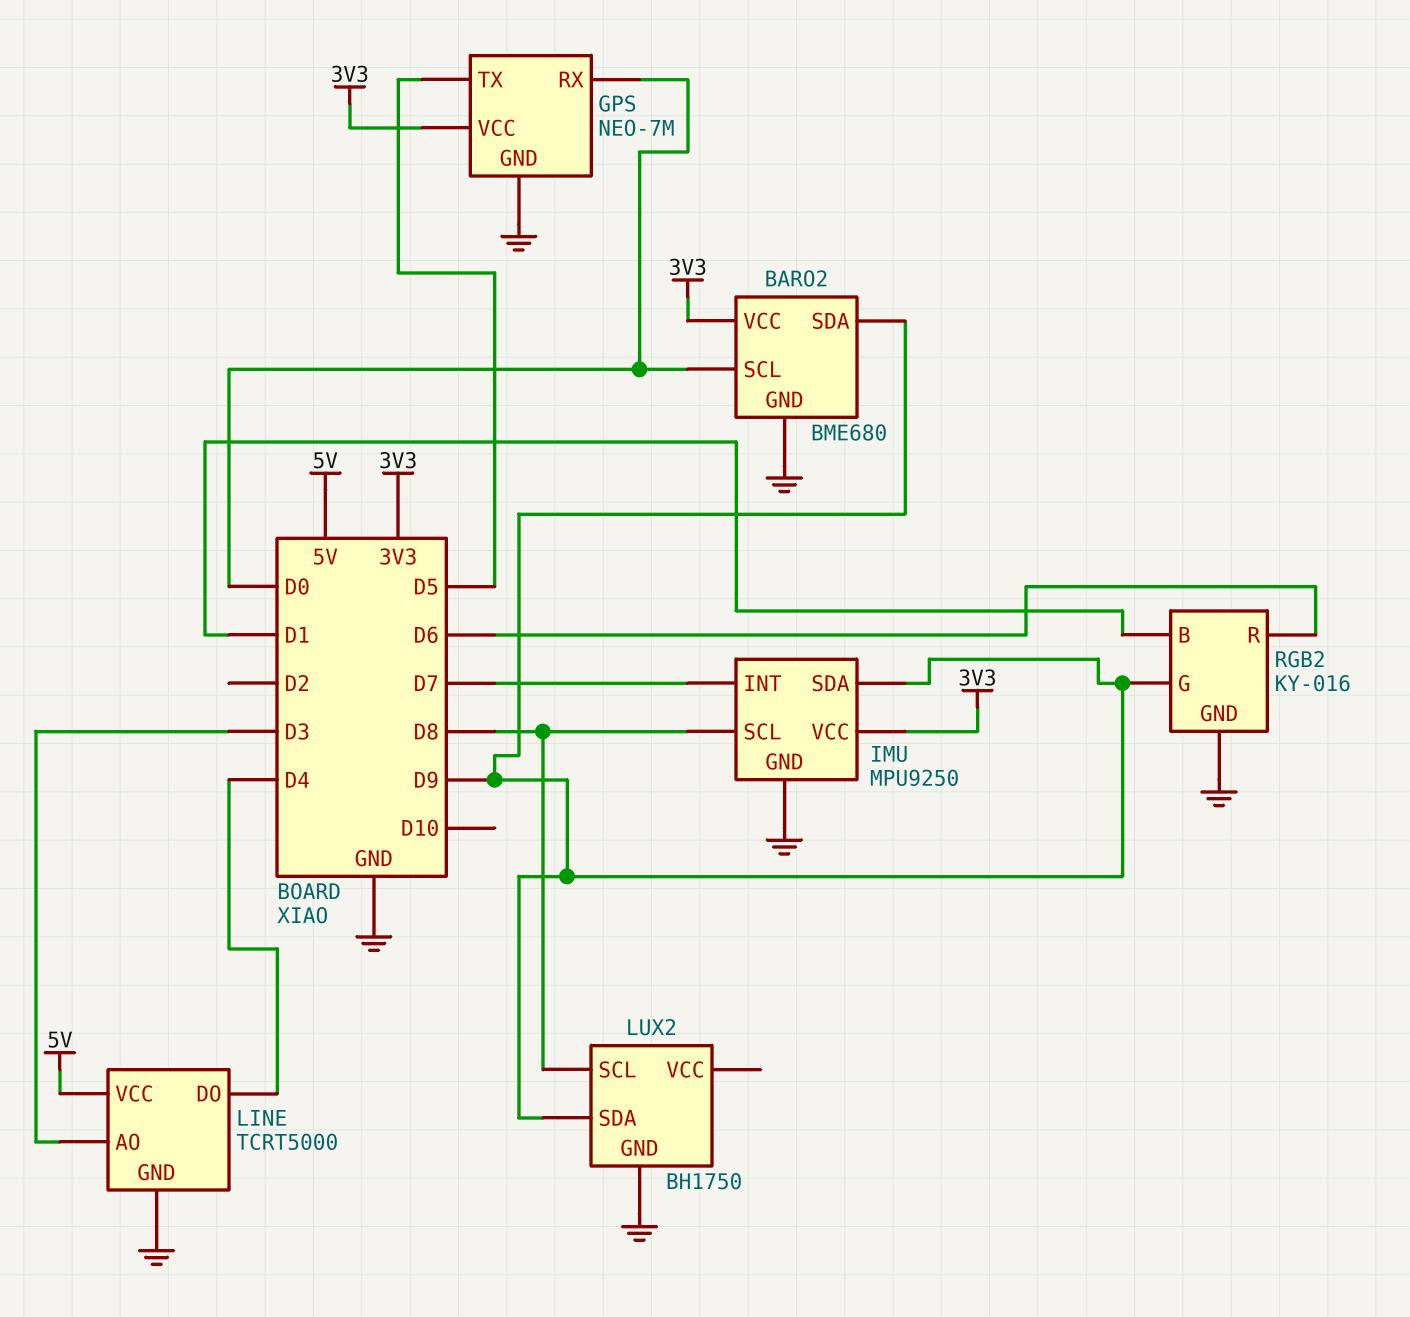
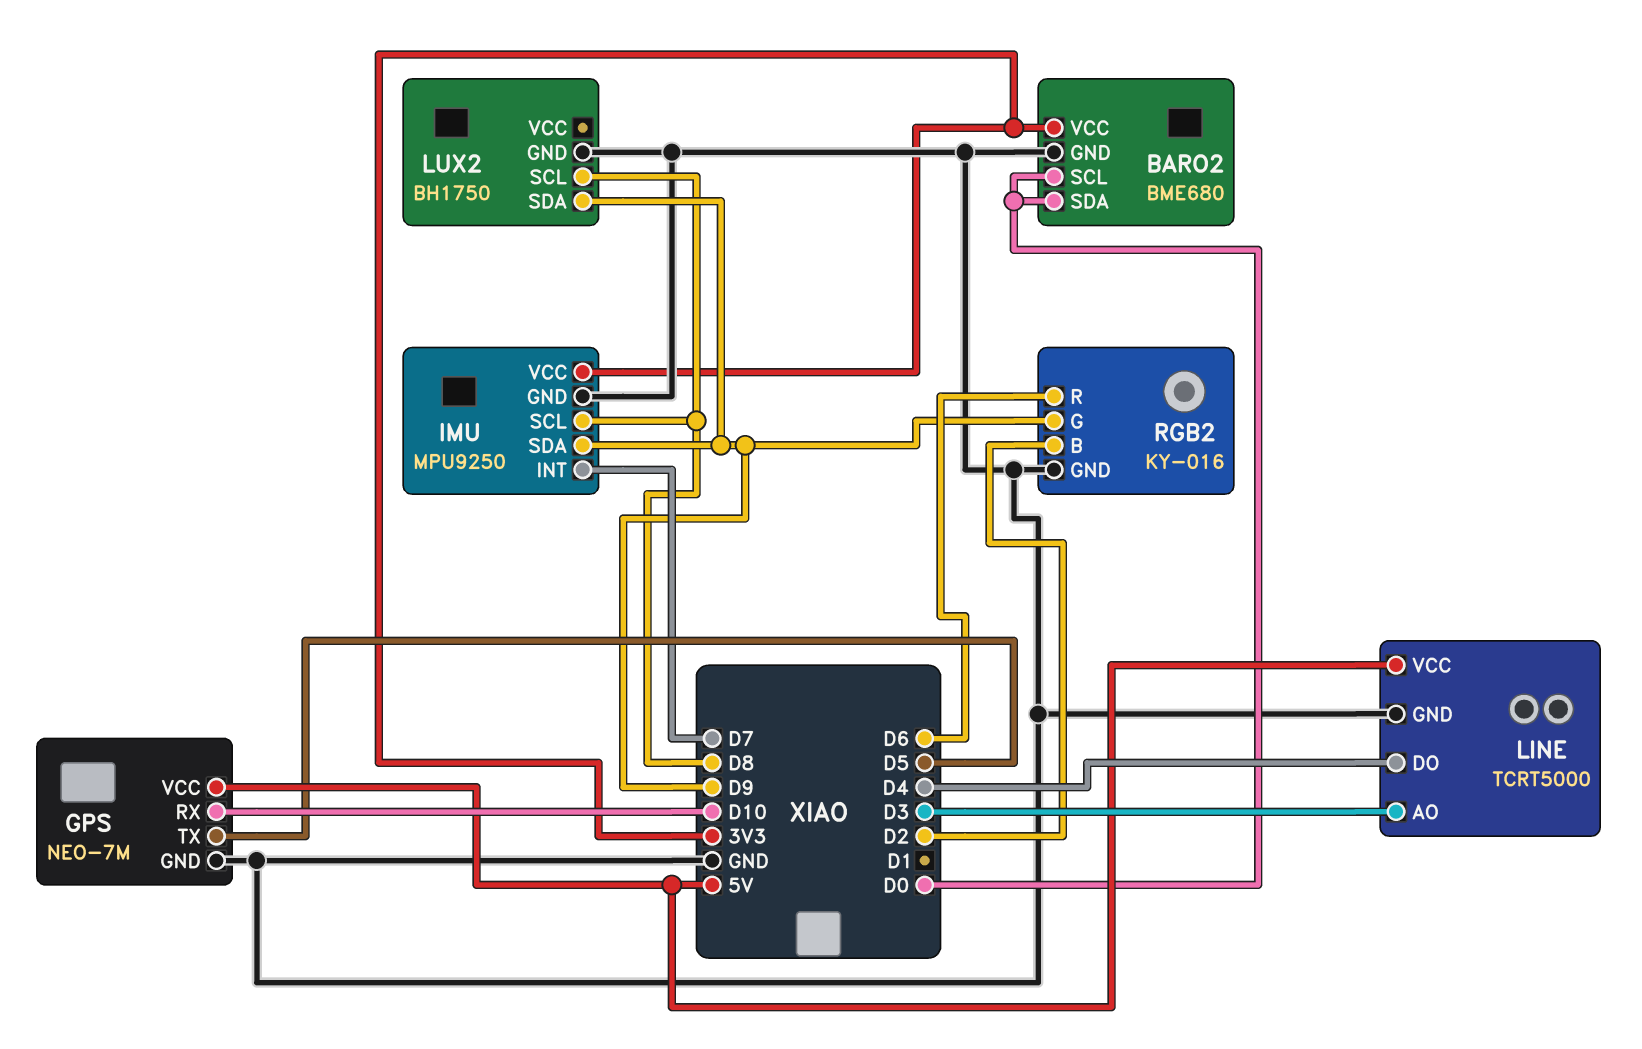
BARO2 pin SDA: D9 -> D0
GPS pin RX: D0 -> D10
GPS pin VCC: 3V3 -> 5V
RGB2 pin B: D1 -> D2

